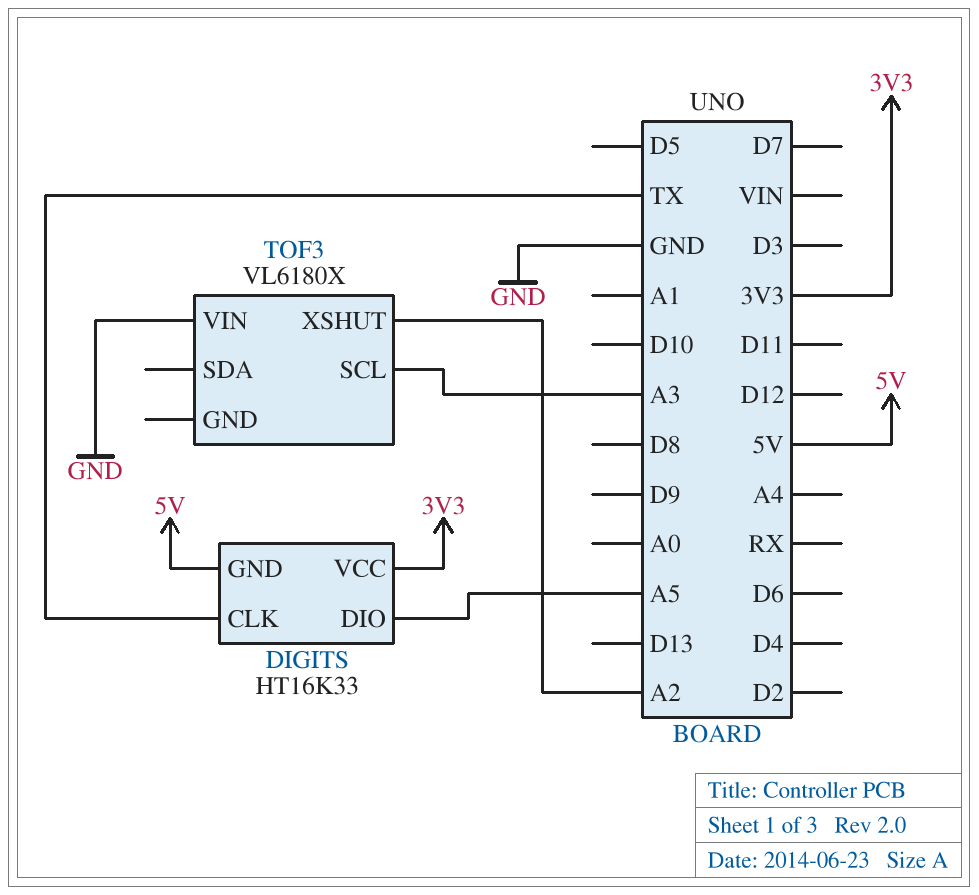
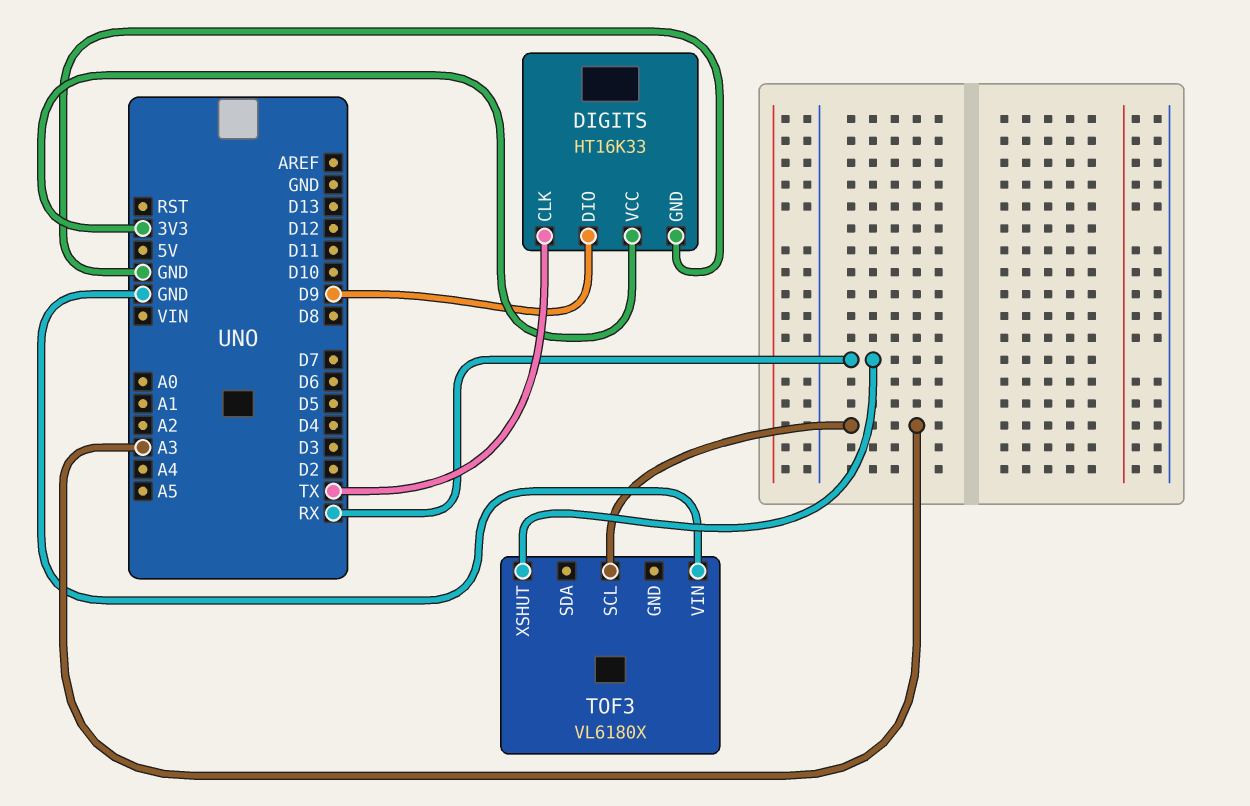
DIGITS pin DIO: A5 -> D9
DIGITS pin GND: 5V -> GND
TOF3 pin XSHUT: A2 -> RX

